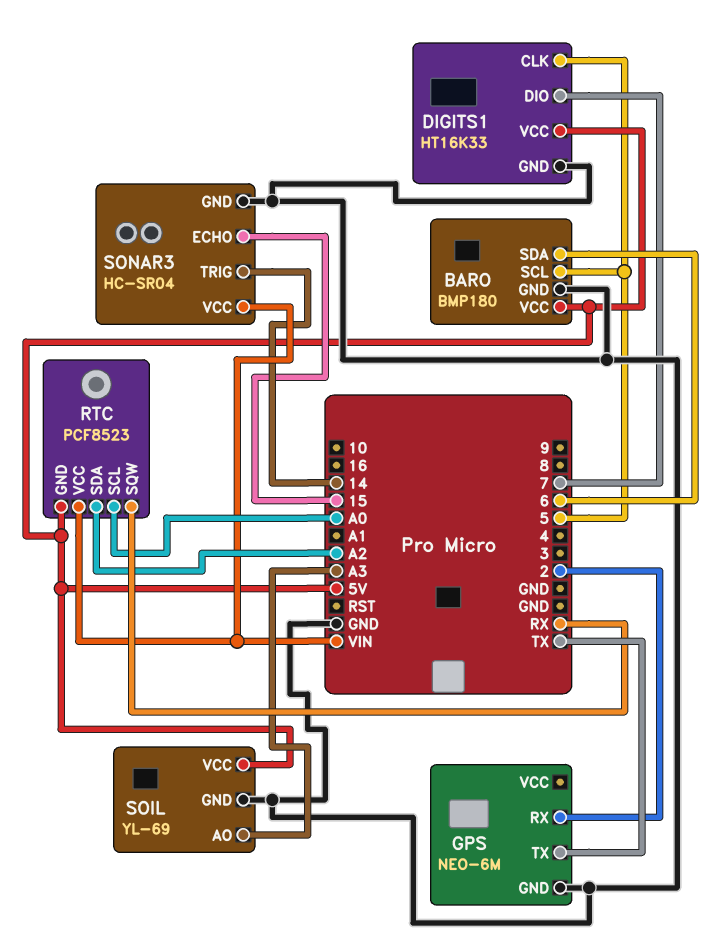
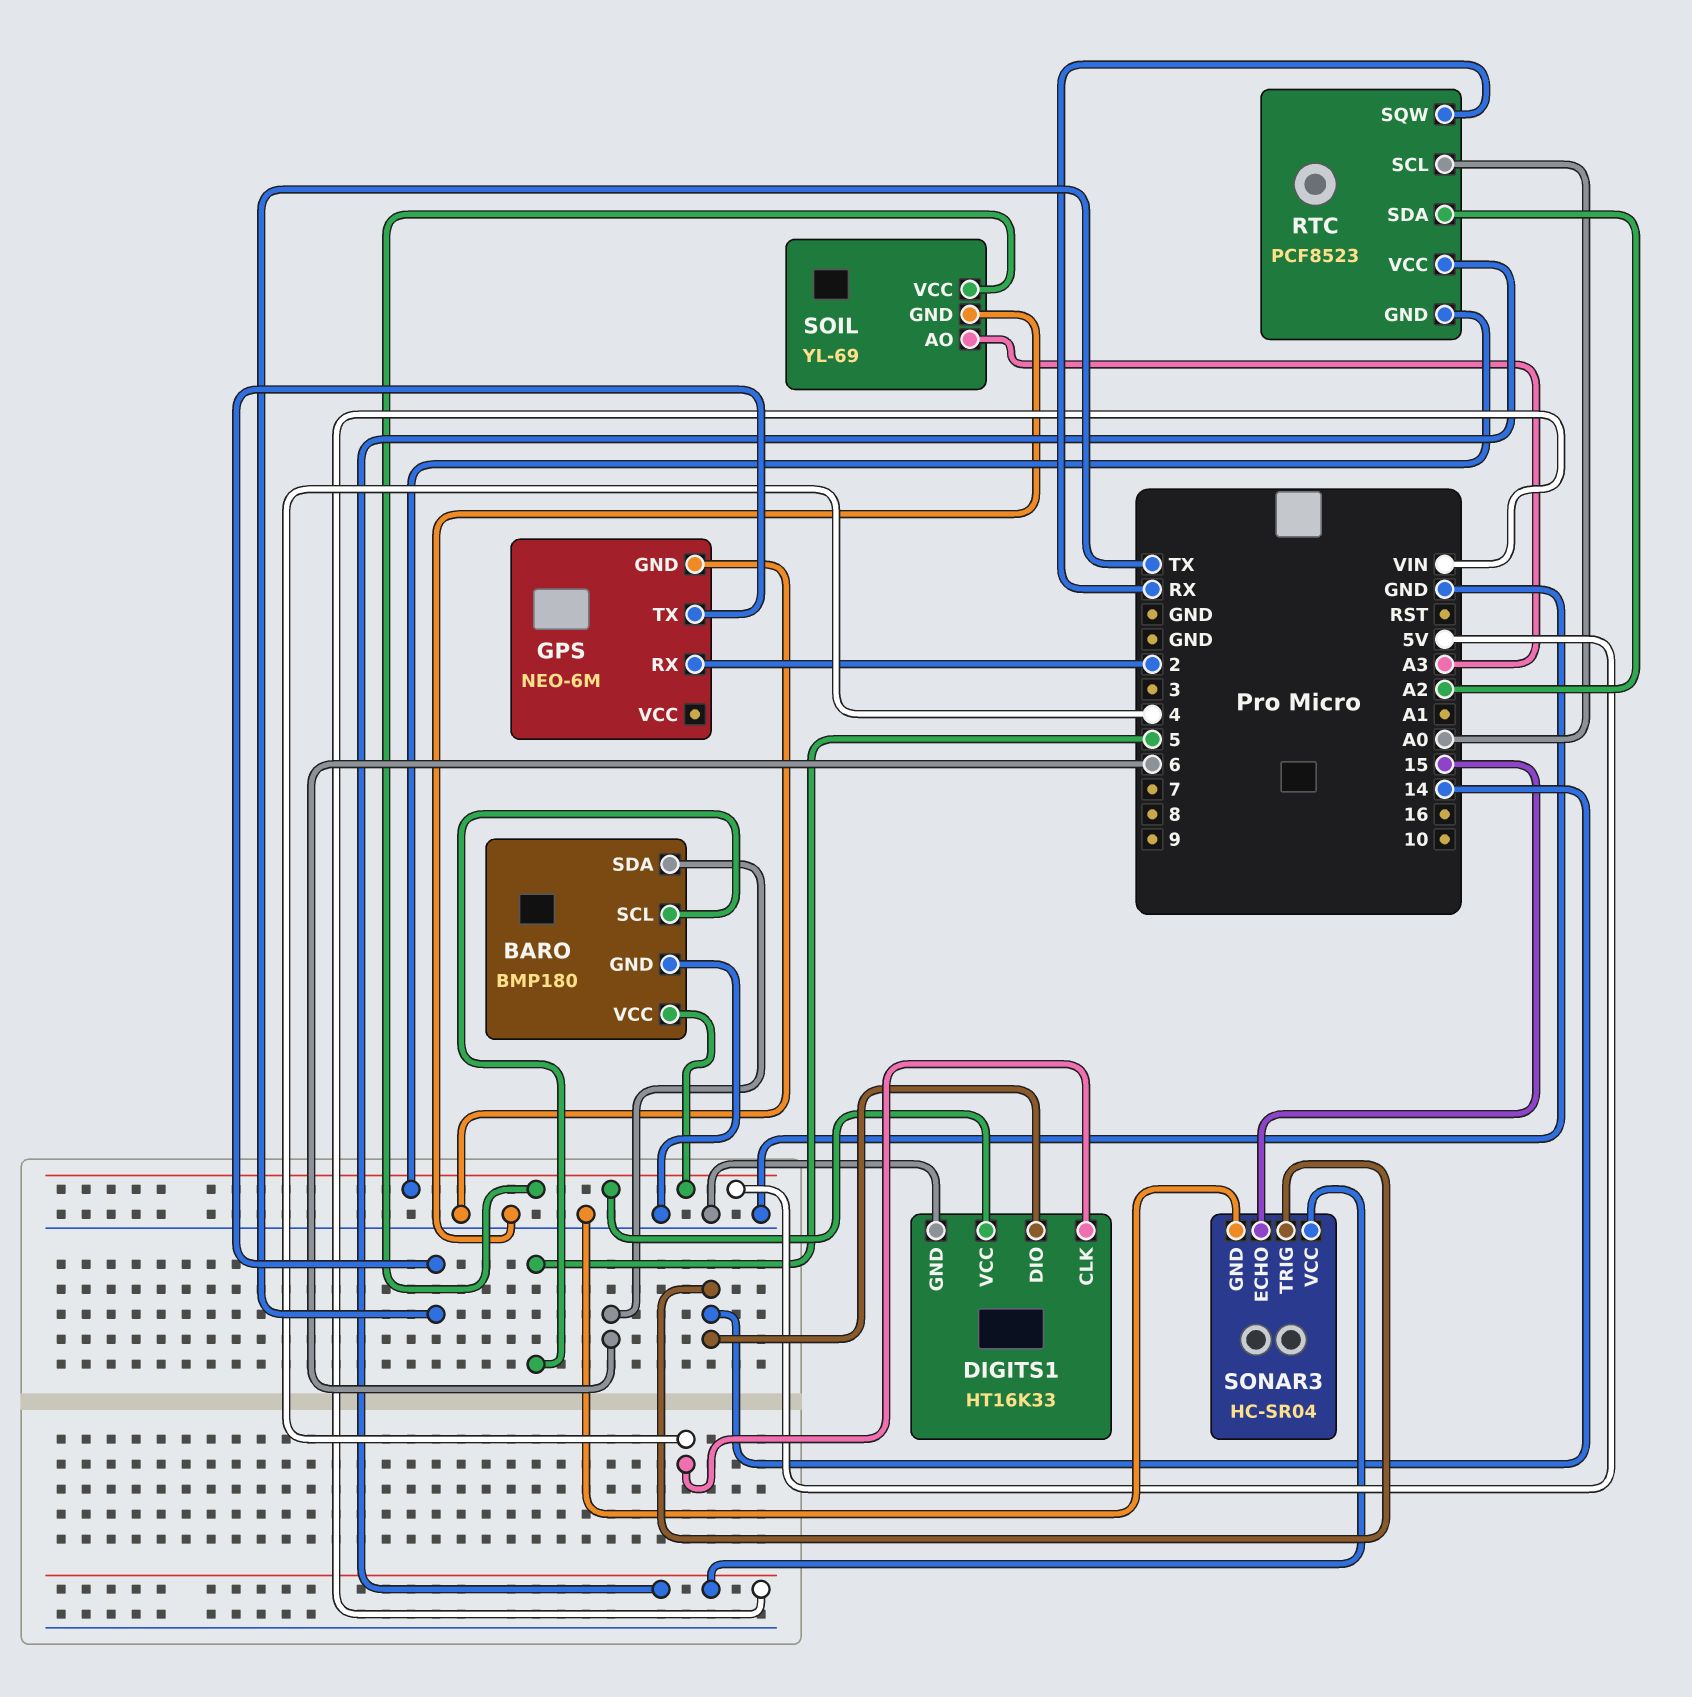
DIGITS1 pin CLK: 5 -> 4
DIGITS1 pin DIO: 7 -> 14

